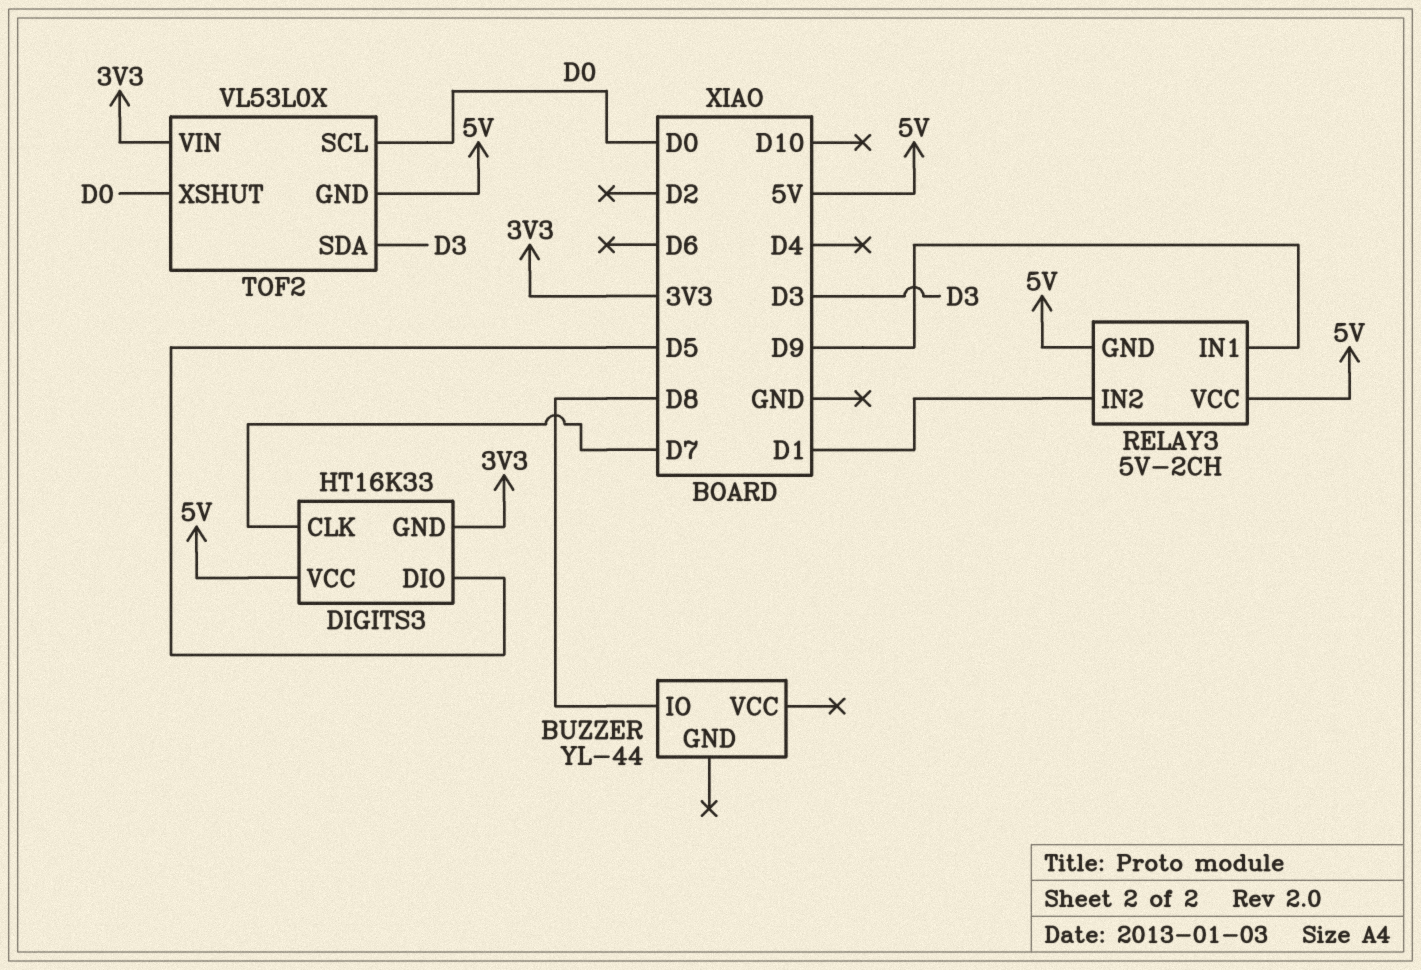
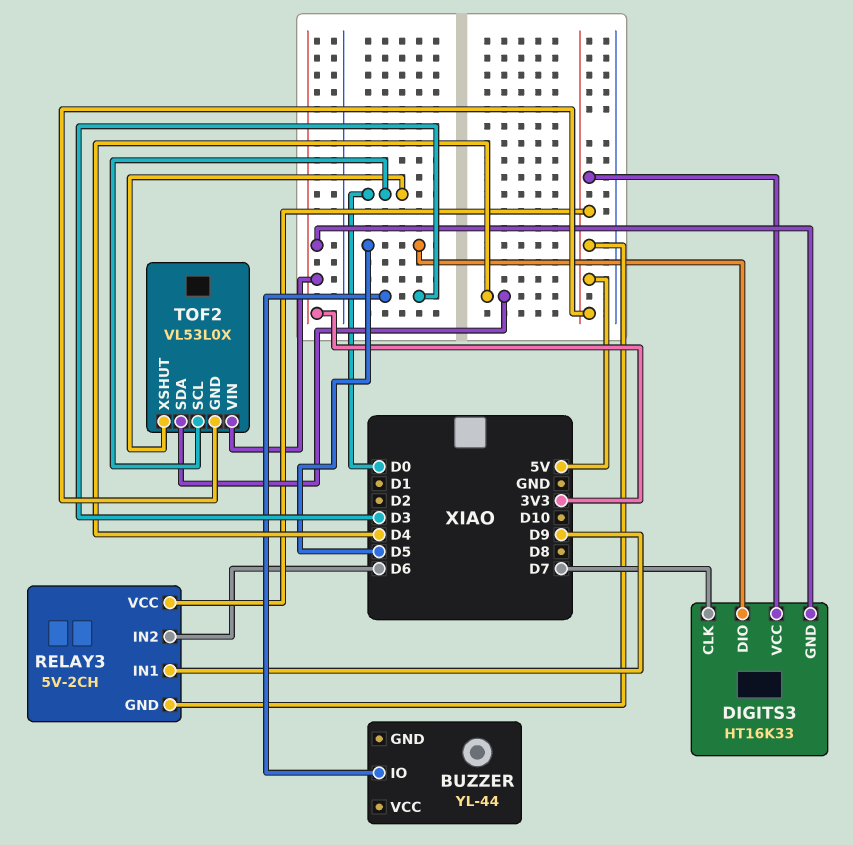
BUZZER pin IO: D8 -> D3
RELAY3 pin IN2: D1 -> D6
TOF2 pin SDA: D3 -> D4

